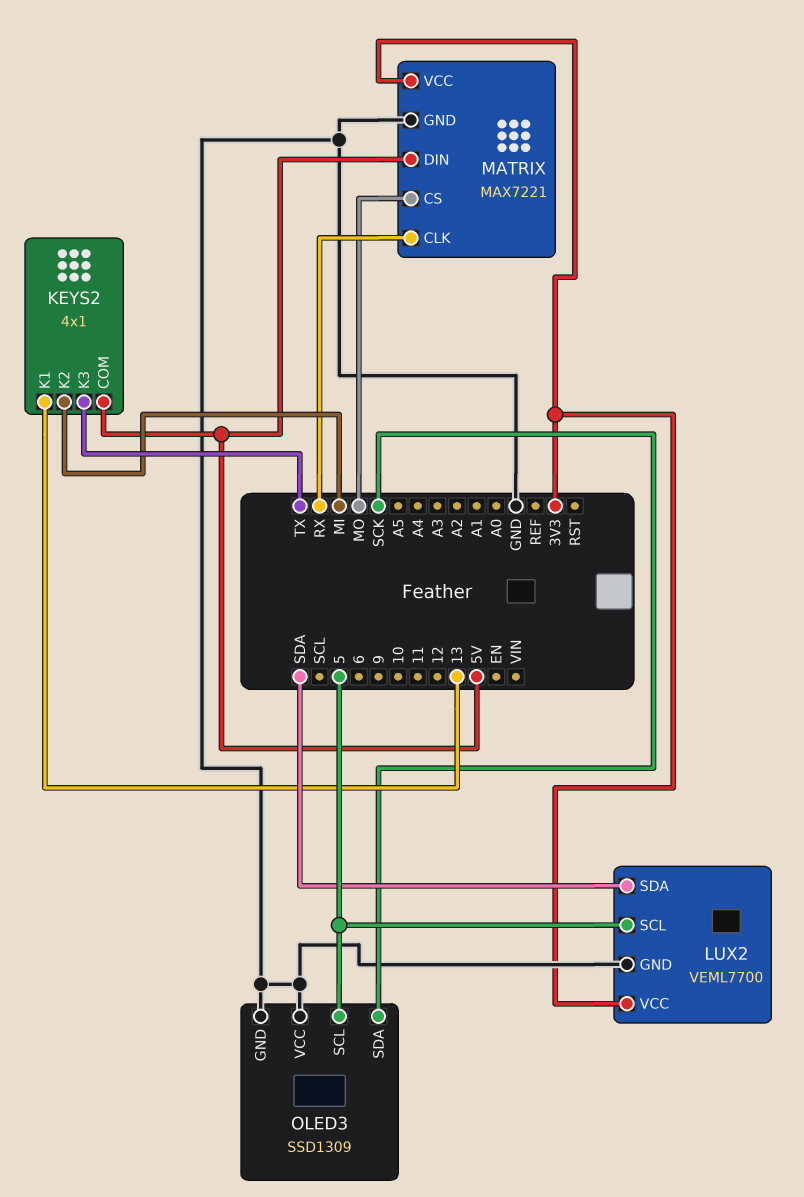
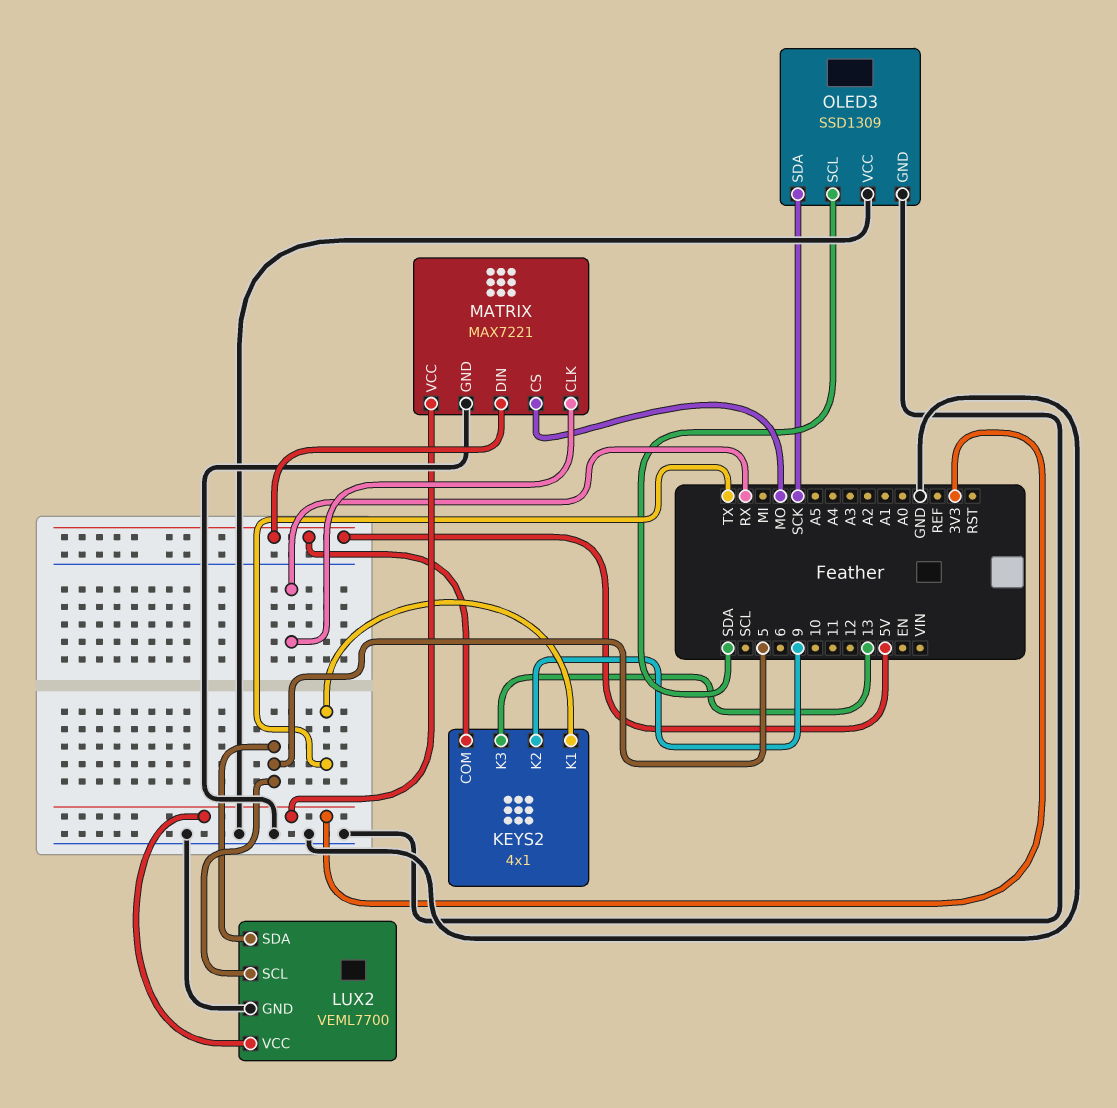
KEYS2 pin K1: 13 -> TX
KEYS2 pin K2: MI -> 9
KEYS2 pin K3: TX -> 13
LUX2 pin SDA: SDA -> 5
OLED3 pin SCL: 5 -> SDA

